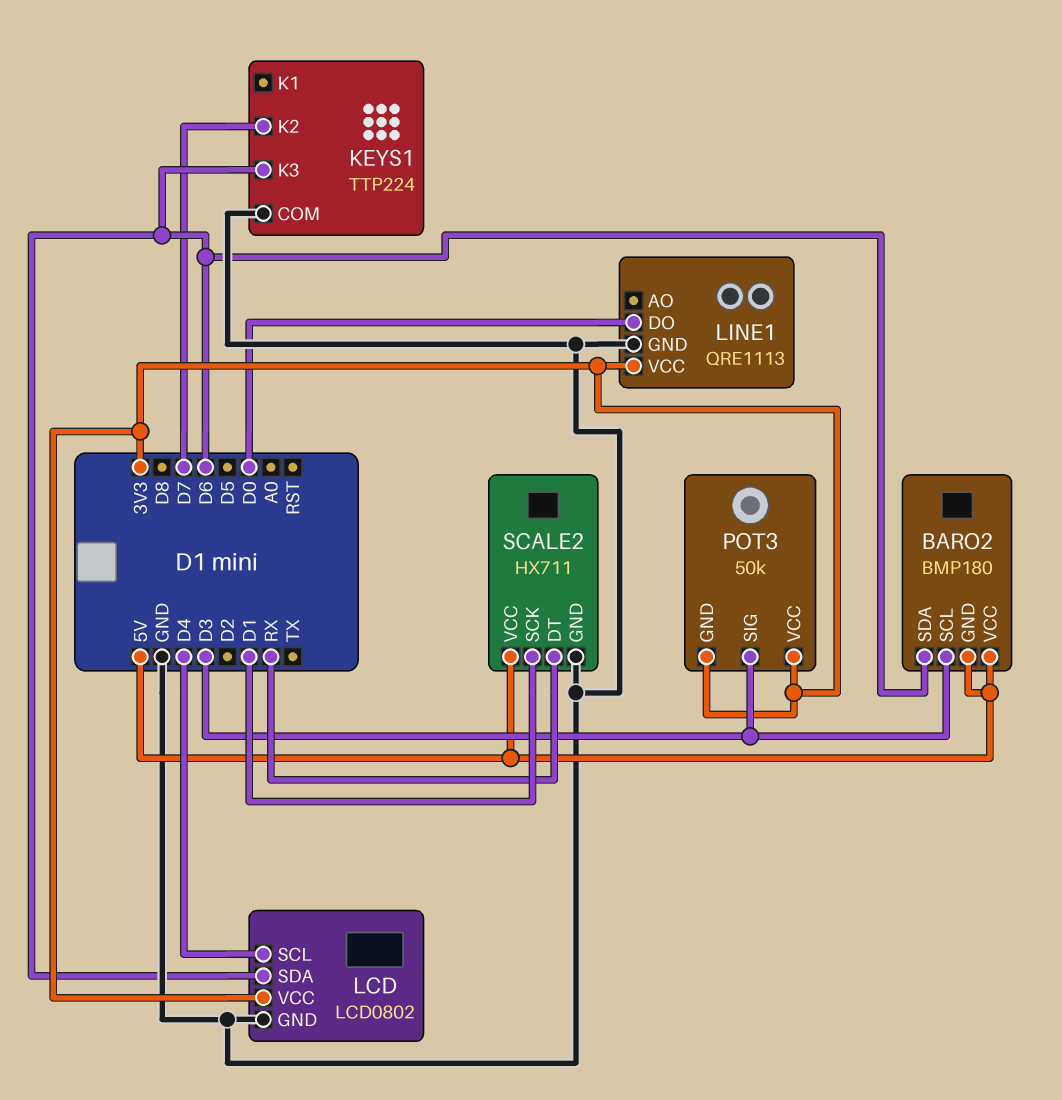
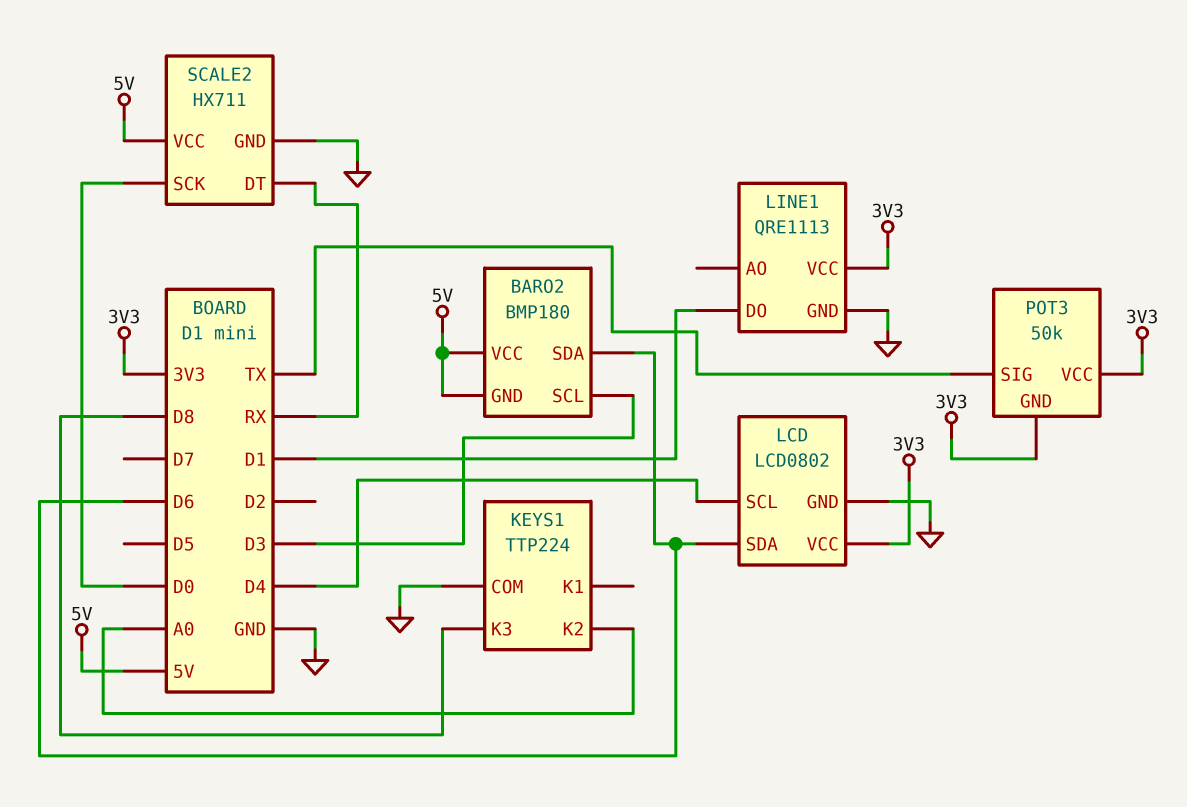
KEYS1 pin K2: D7 -> A0
KEYS1 pin K3: D6 -> D8
LINE1 pin DO: D0 -> D1
POT3 pin SIG: D3 -> TX
SCALE2 pin SCK: D1 -> D0

